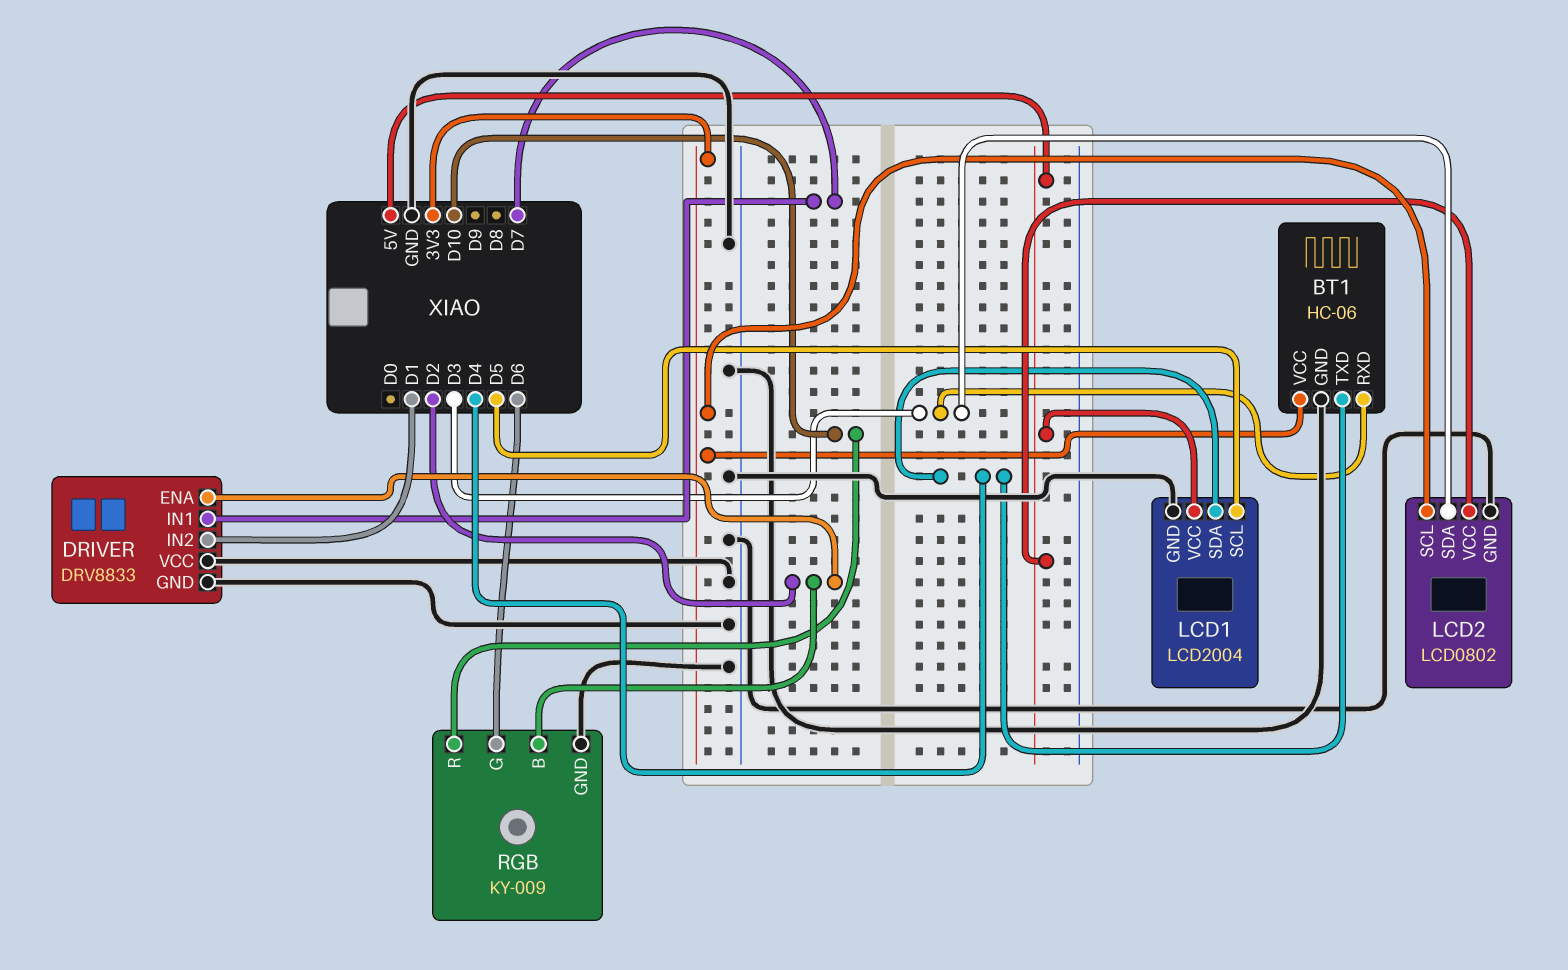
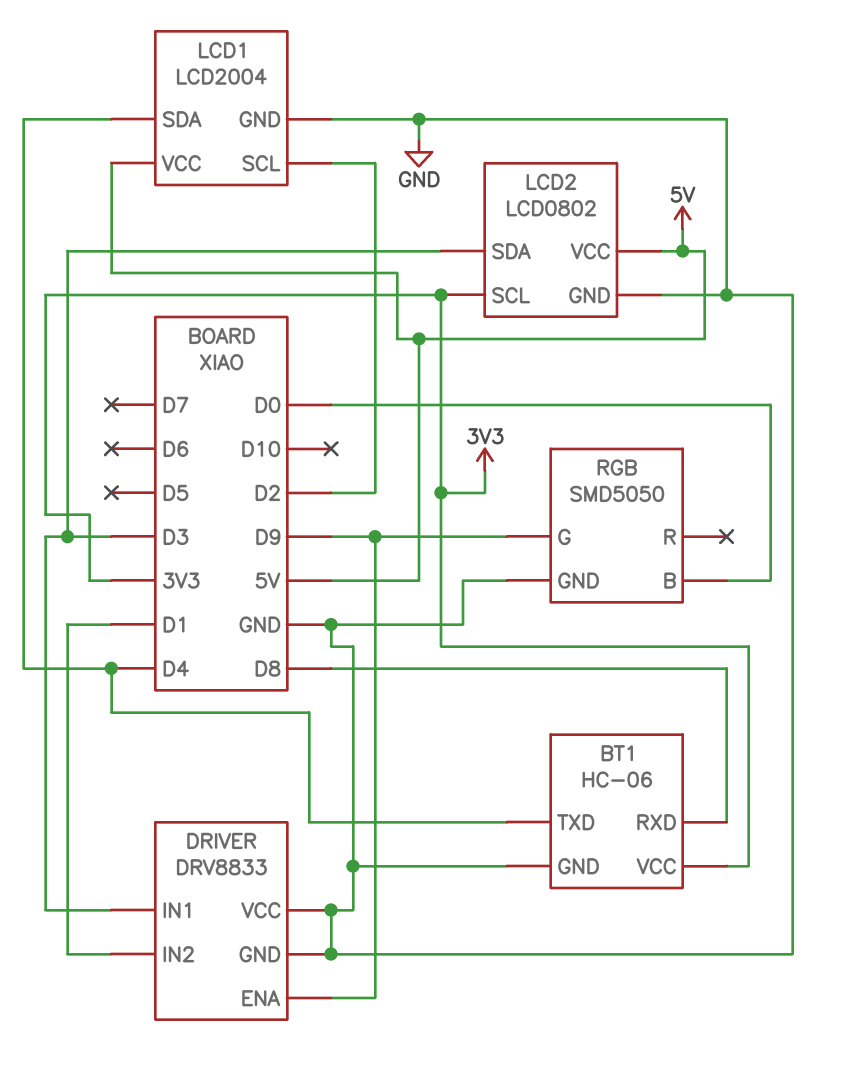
BT1 pin RXD: D3 -> D8
DRIVER pin ENA: D2 -> D9
DRIVER pin IN1: D7 -> D3
LCD1 pin SCL: D5 -> D2
RGB: KY-009 -> SMD5050
RGB pin B: D2 -> D0
RGB pin G: D6 -> D9
RGB pin R: D10 -> none

